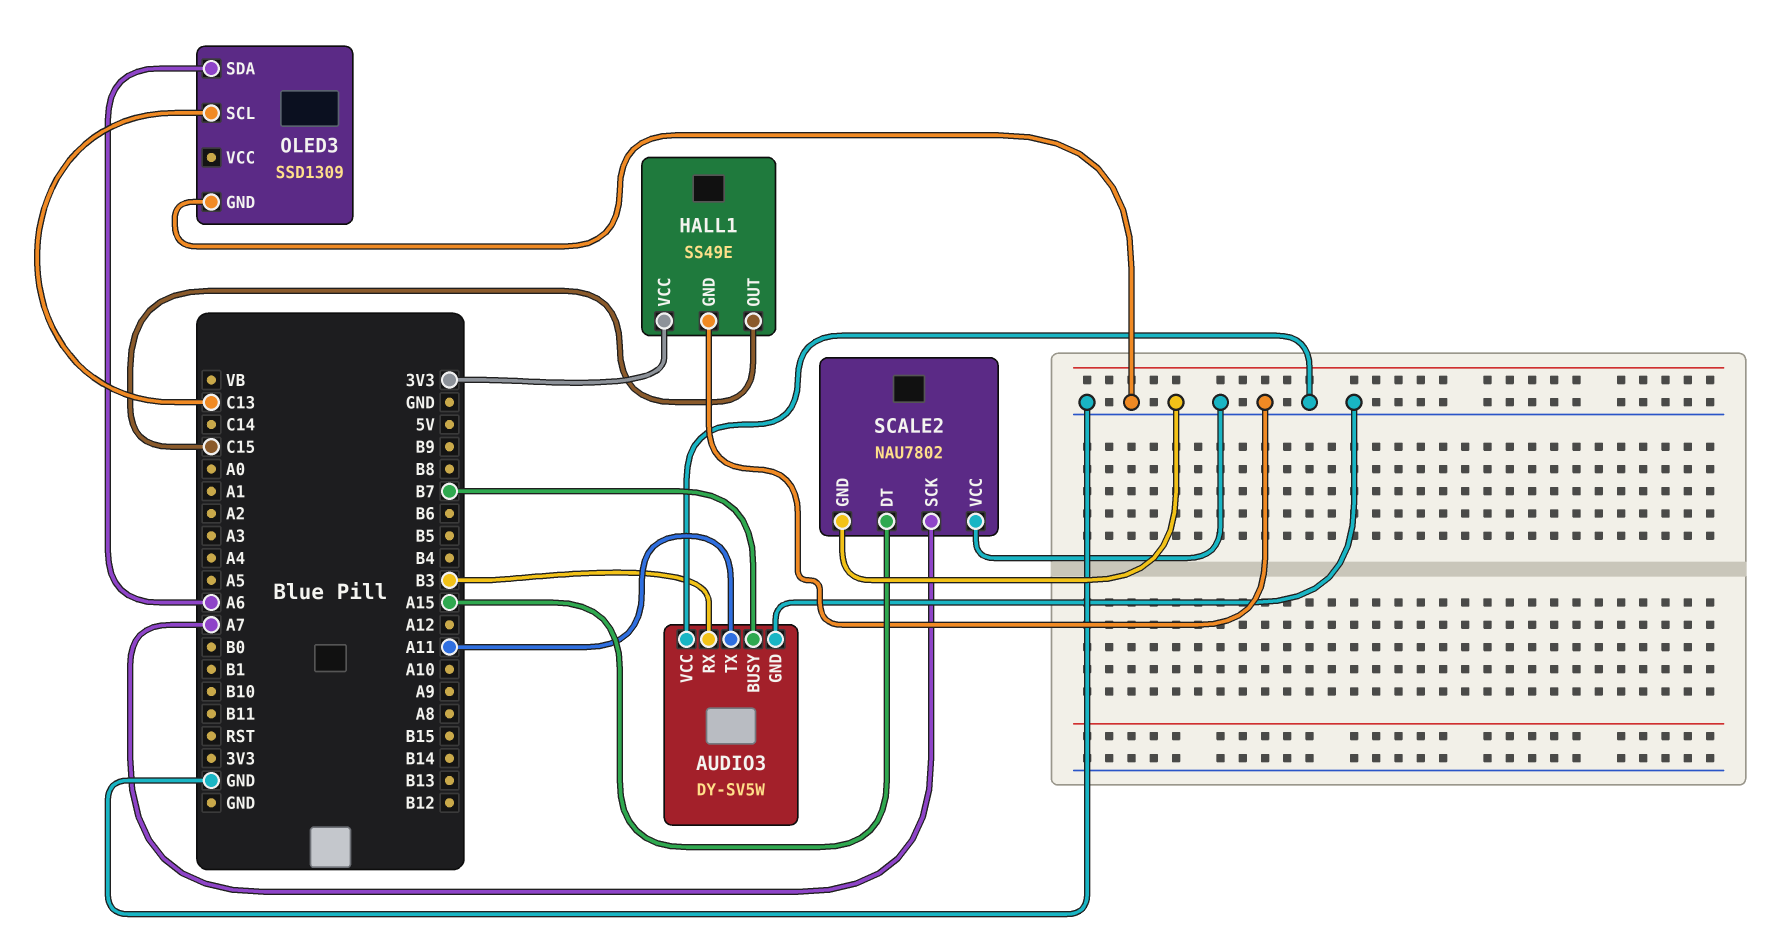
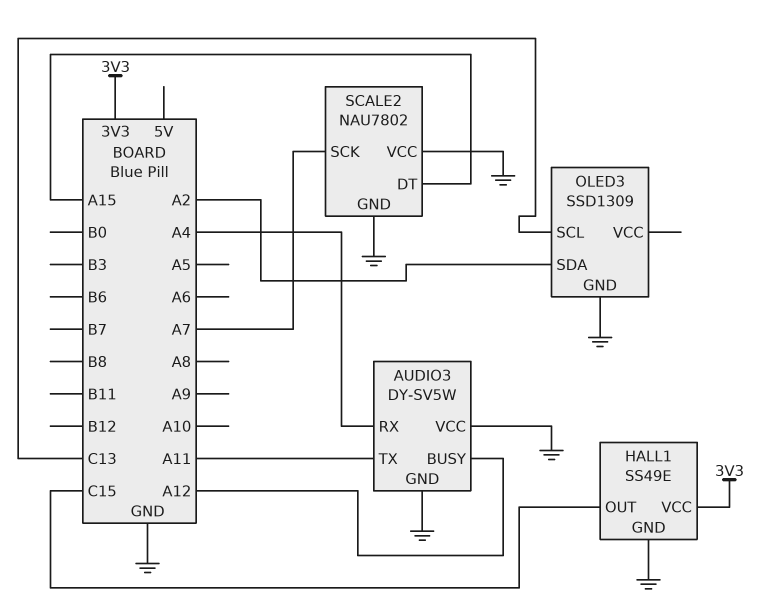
AUDIO3 pin BUSY: B7 -> A12
AUDIO3 pin RX: B3 -> A4
OLED3 pin SDA: A6 -> A2

